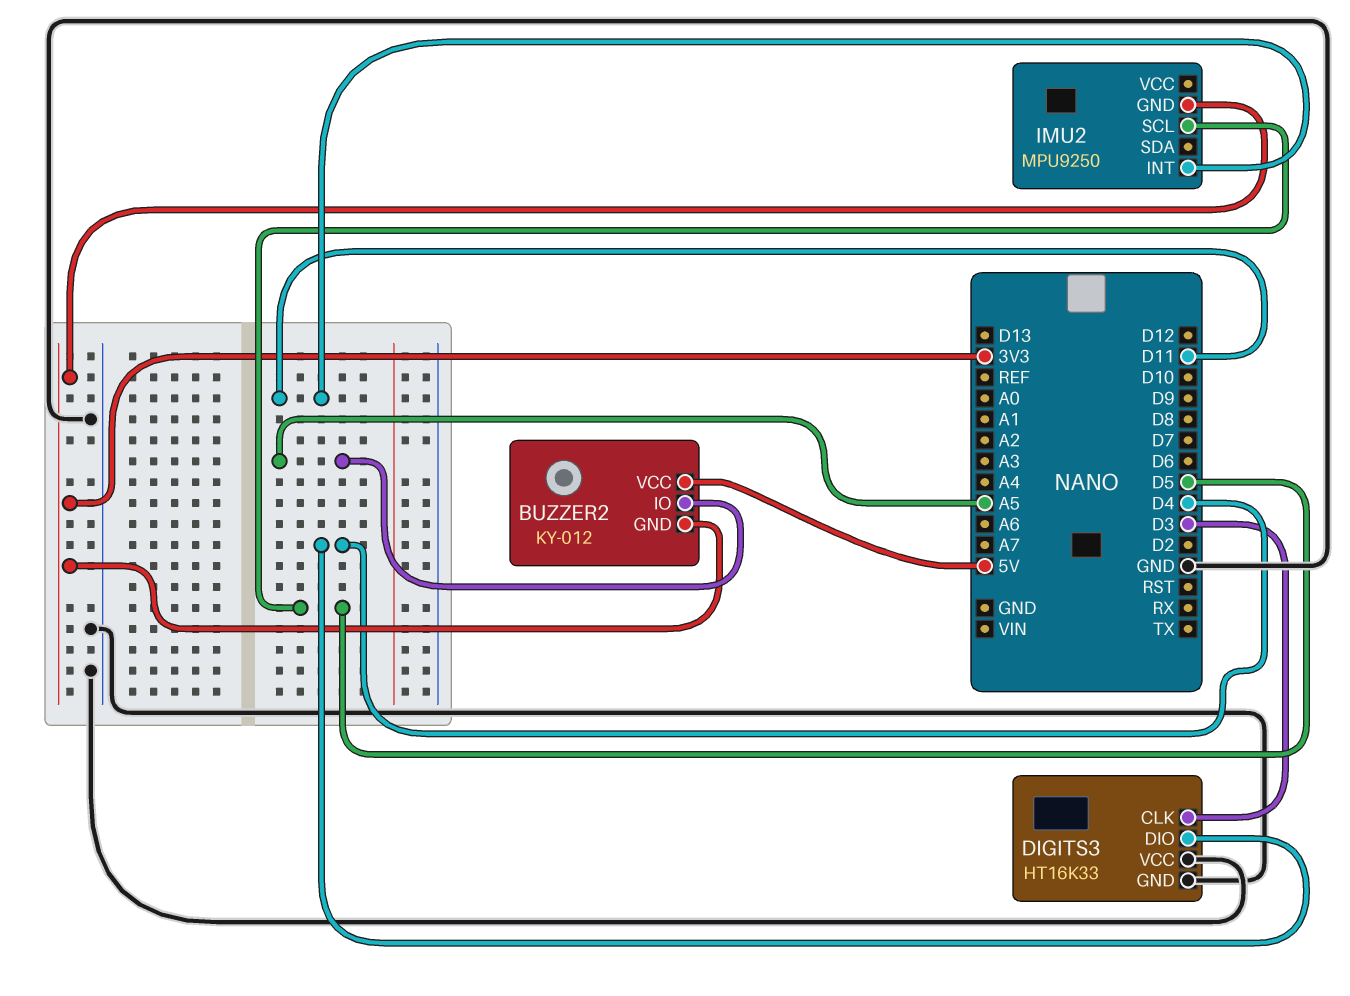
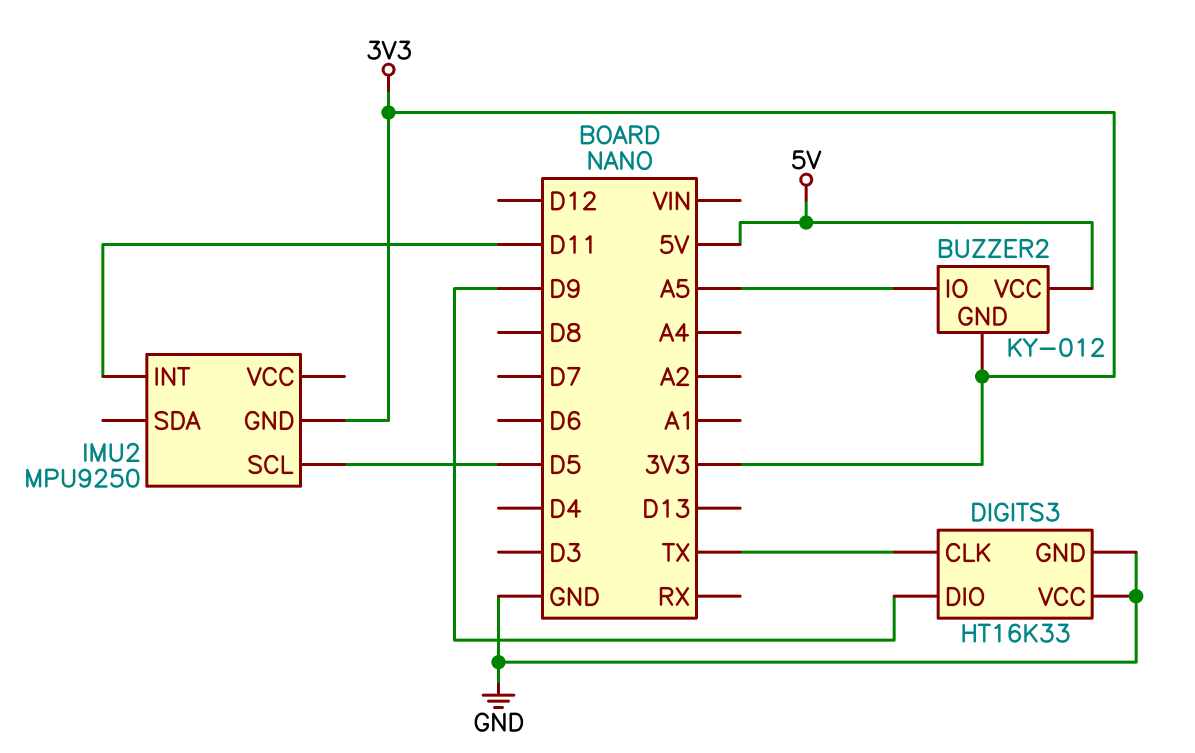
DIGITS3 pin CLK: D3 -> TX
DIGITS3 pin DIO: D4 -> D9

